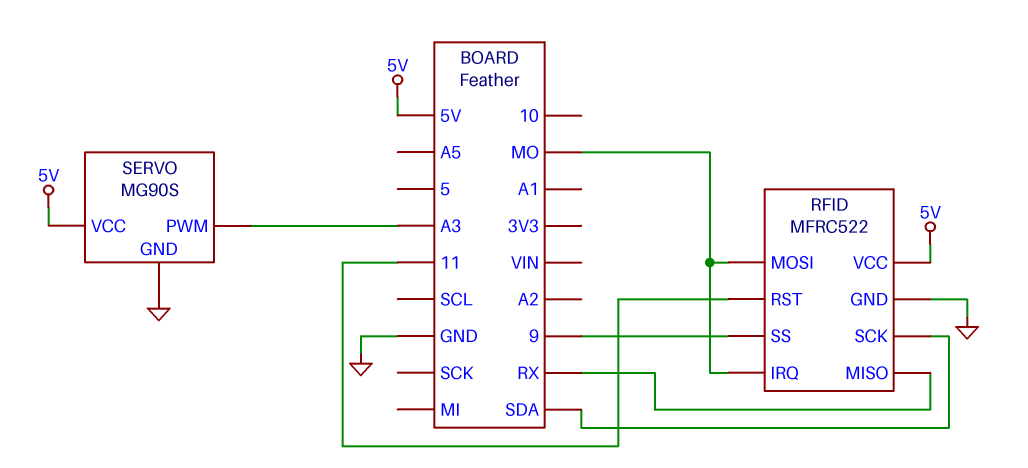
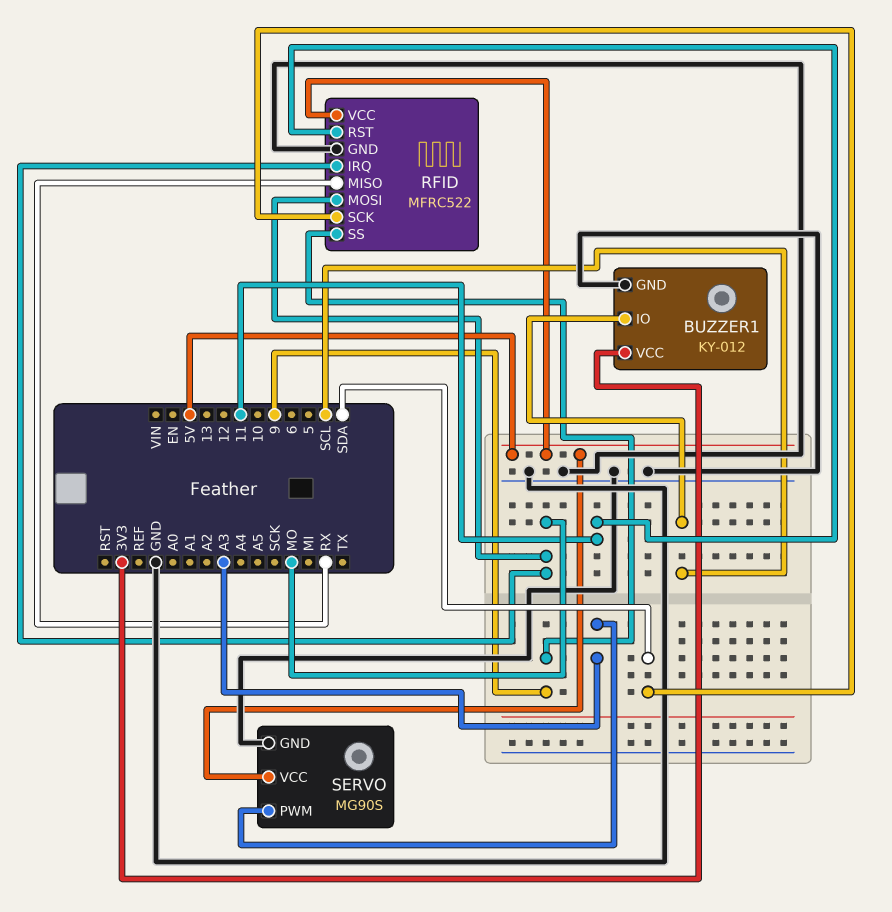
BUZZER1: none -> KY-012
BUZZER1 pin GND: none -> GND
BUZZER1 pin IO: none -> SCL
BUZZER1 pin VCC: none -> 3V3

